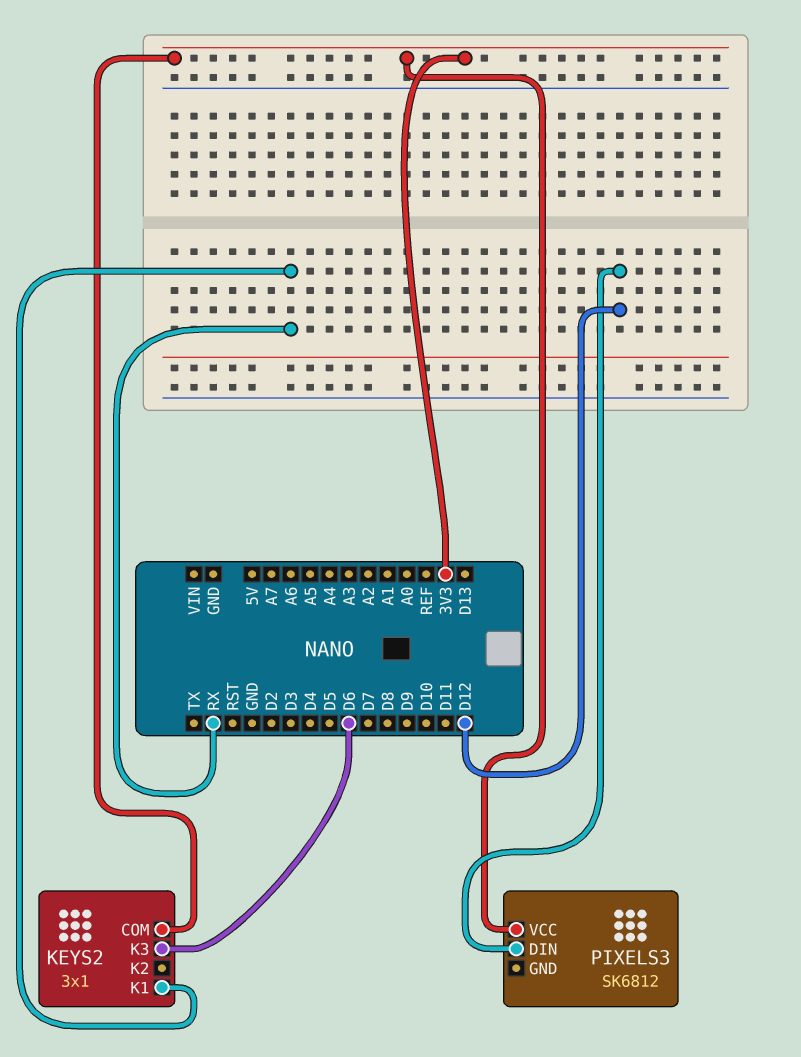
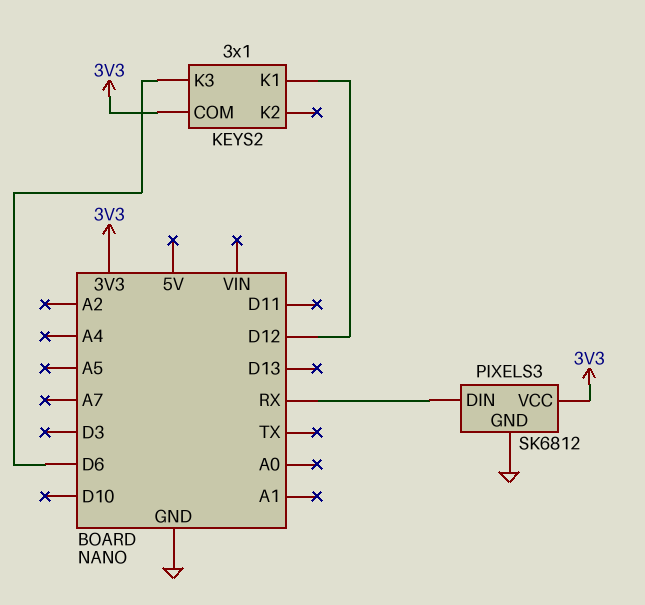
KEYS2 pin K1: RX -> D12
PIXELS3 pin DIN: D12 -> RX
PIXELS3 pin GND: none -> GND

